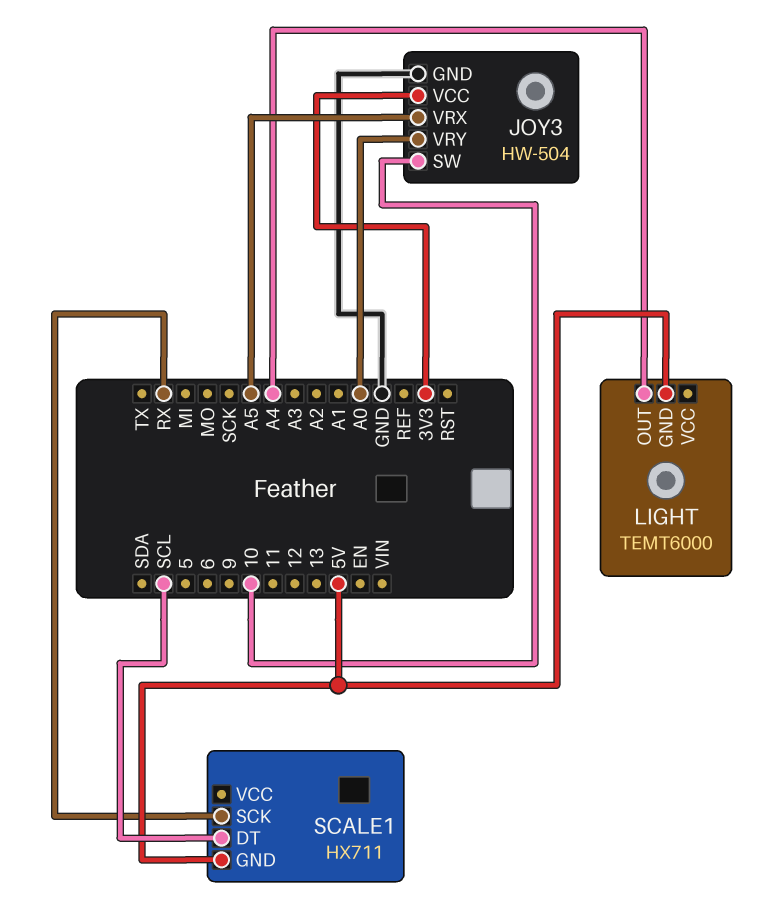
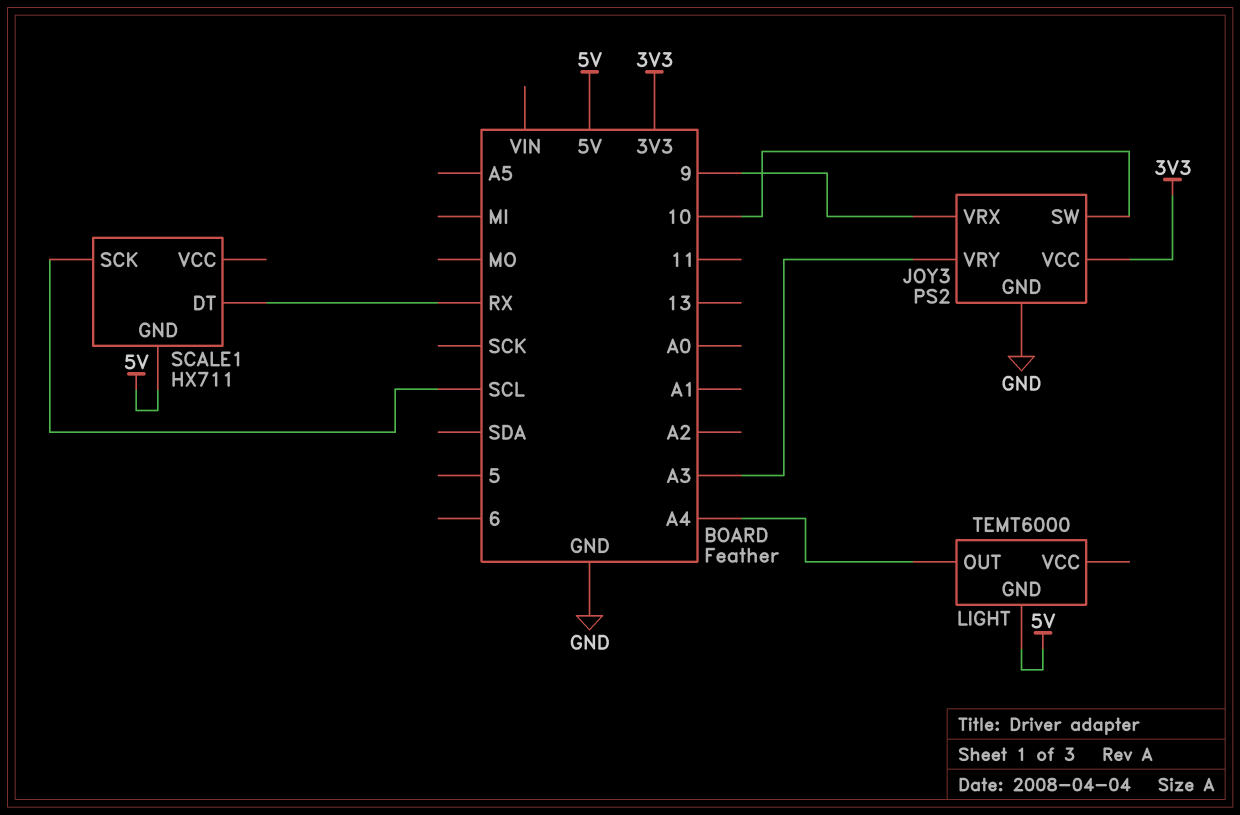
JOY3: HW-504 -> PS2
JOY3 pin VRX: A5 -> 9
JOY3 pin VRY: A0 -> A3
SCALE1 pin DT: SCL -> RX
SCALE1 pin SCK: RX -> SCL

